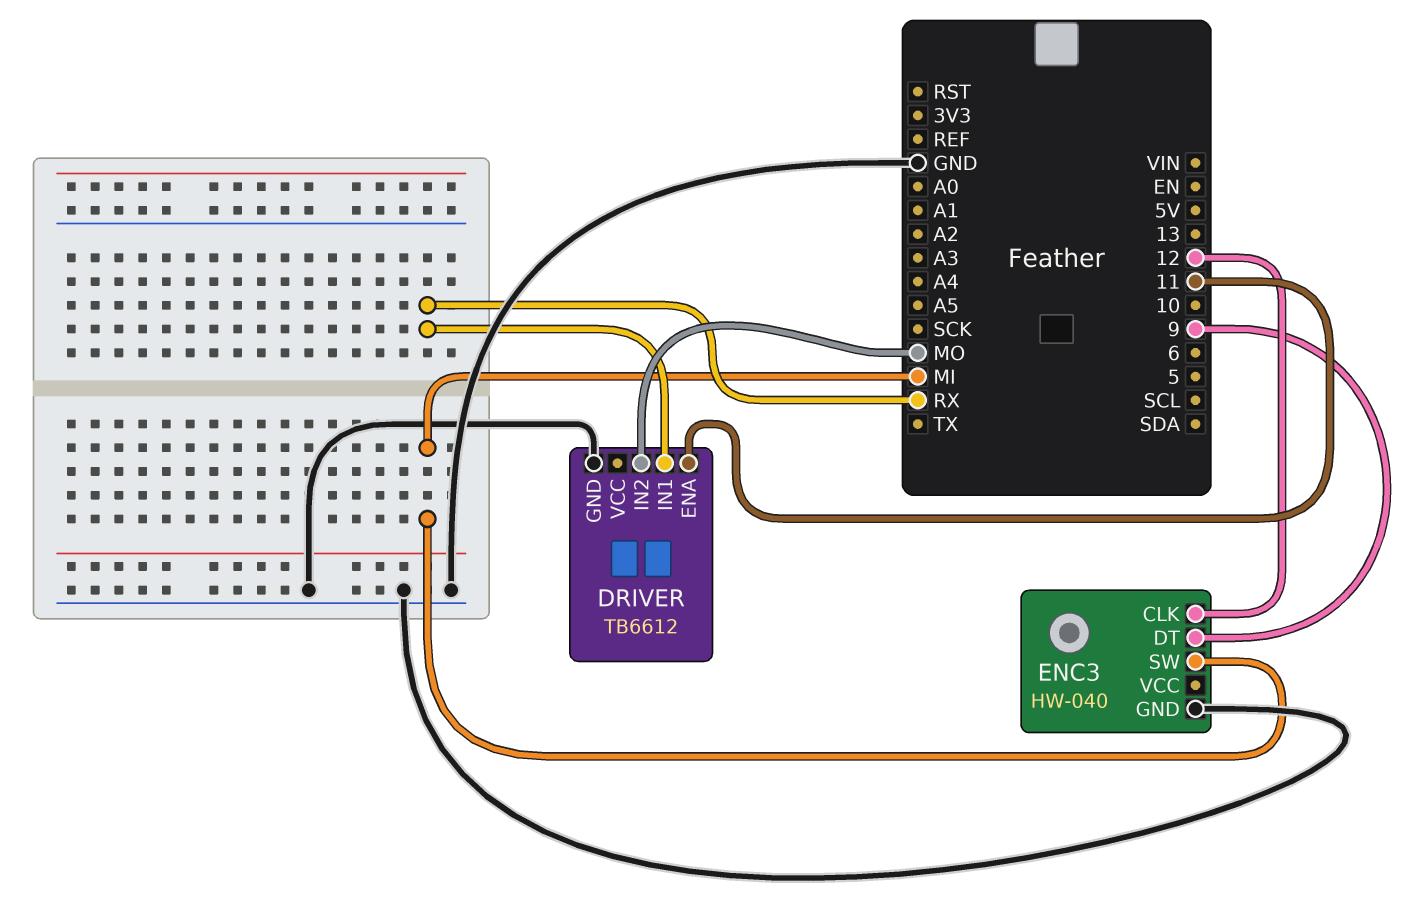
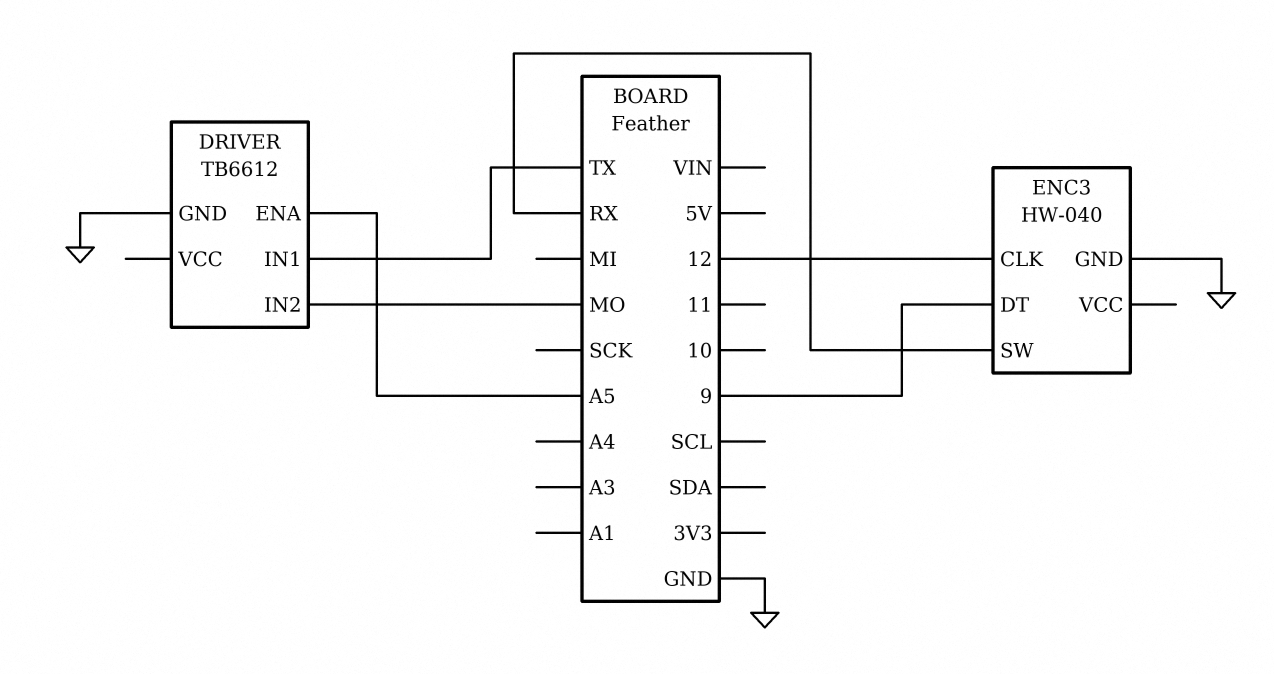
DRIVER pin ENA: 11 -> A5
DRIVER pin IN1: RX -> TX
ENC3 pin SW: MI -> RX

